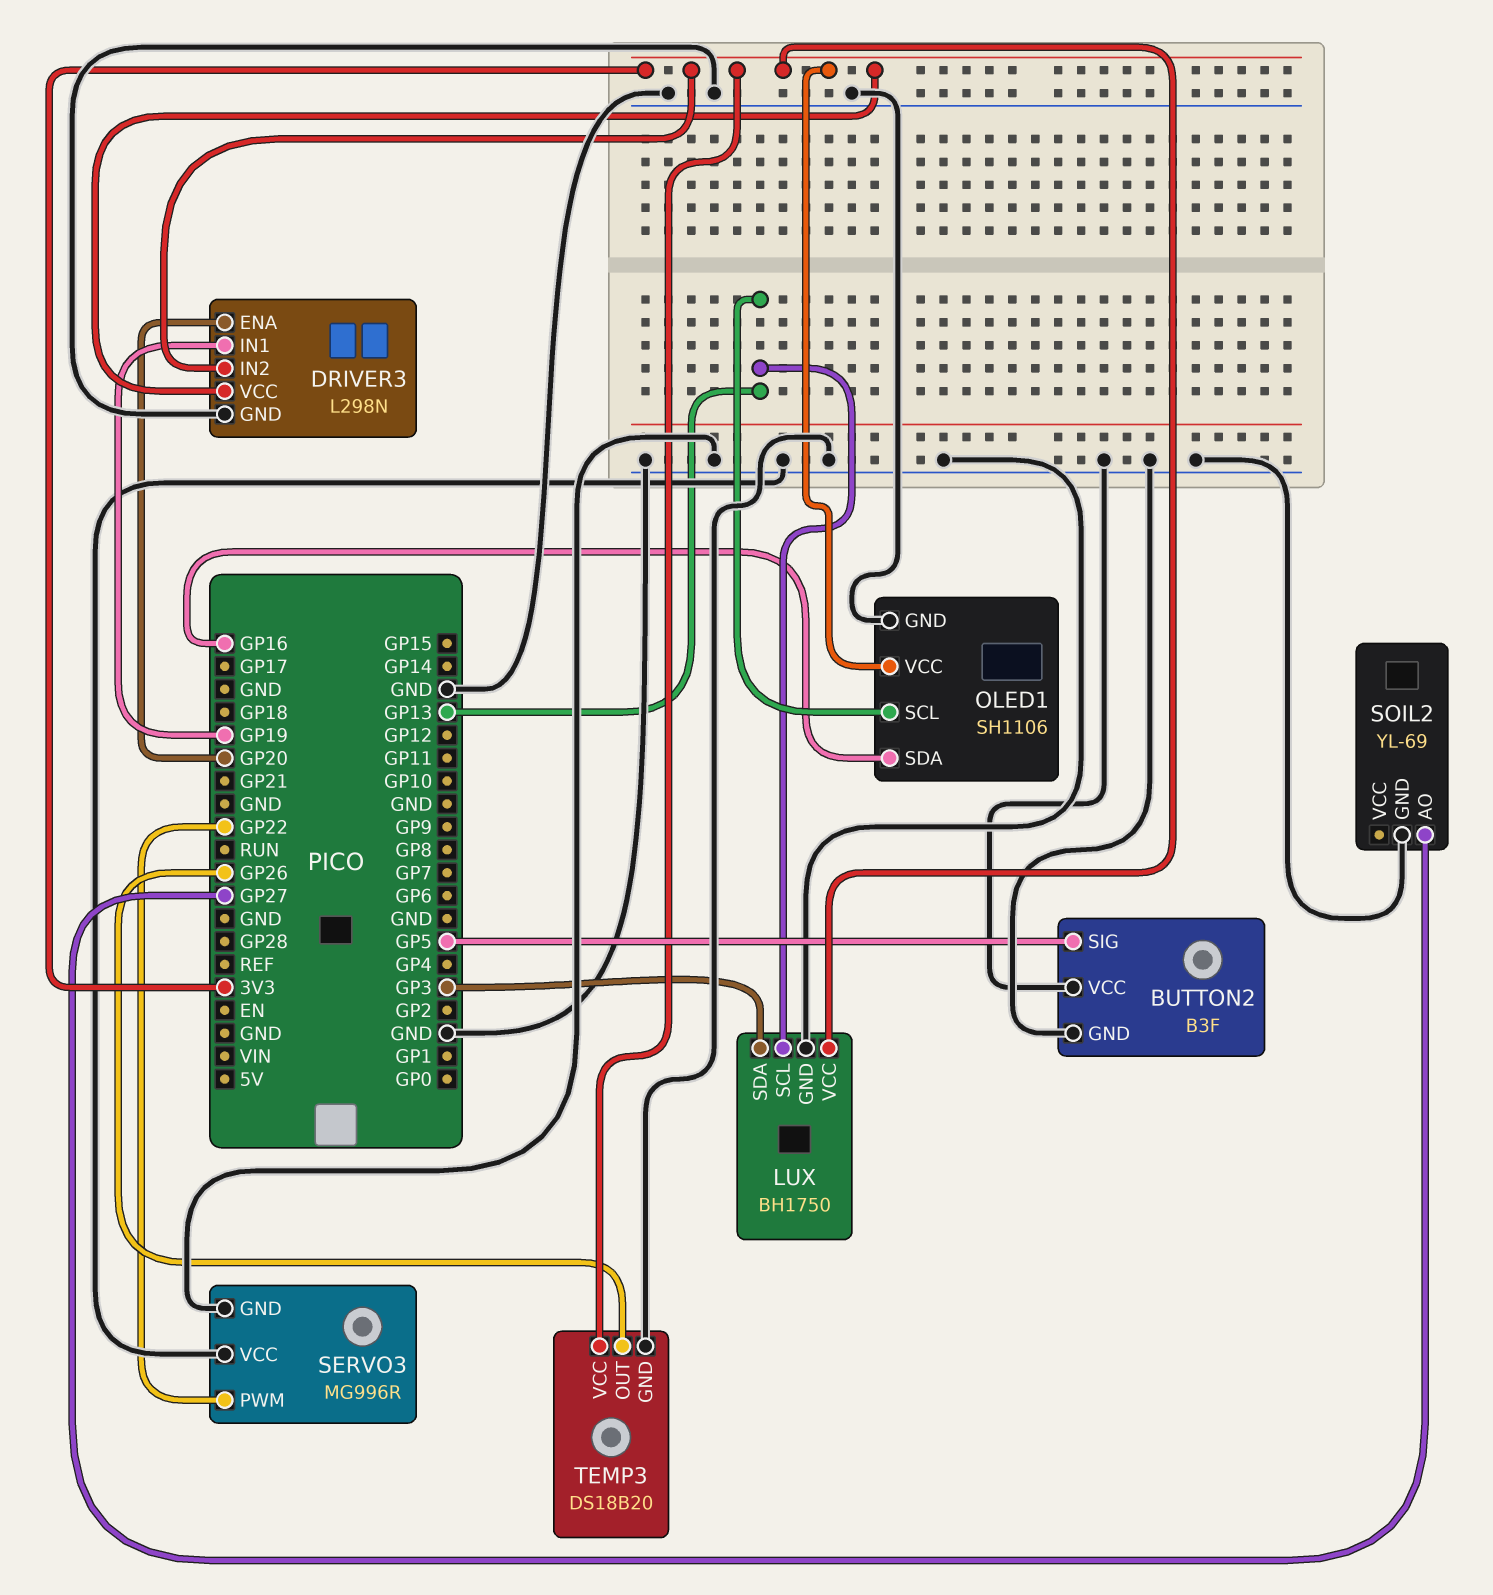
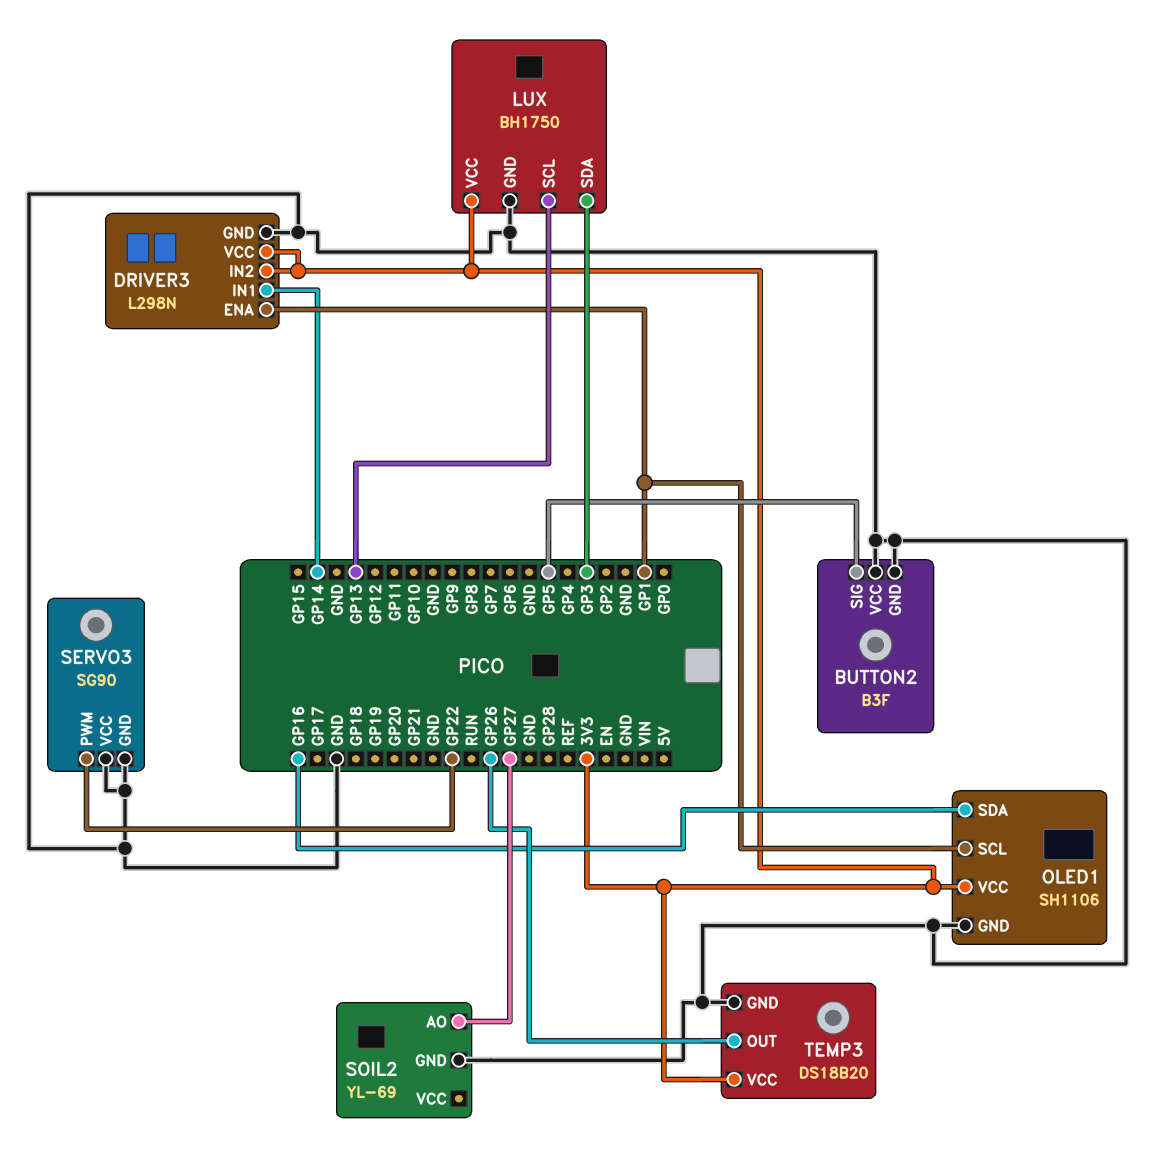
DRIVER3 pin ENA: GP20 -> GP1
DRIVER3 pin IN1: GP19 -> GP14
OLED1 pin SCL: GP13 -> GP1
SERVO3: MG996R -> SG90

